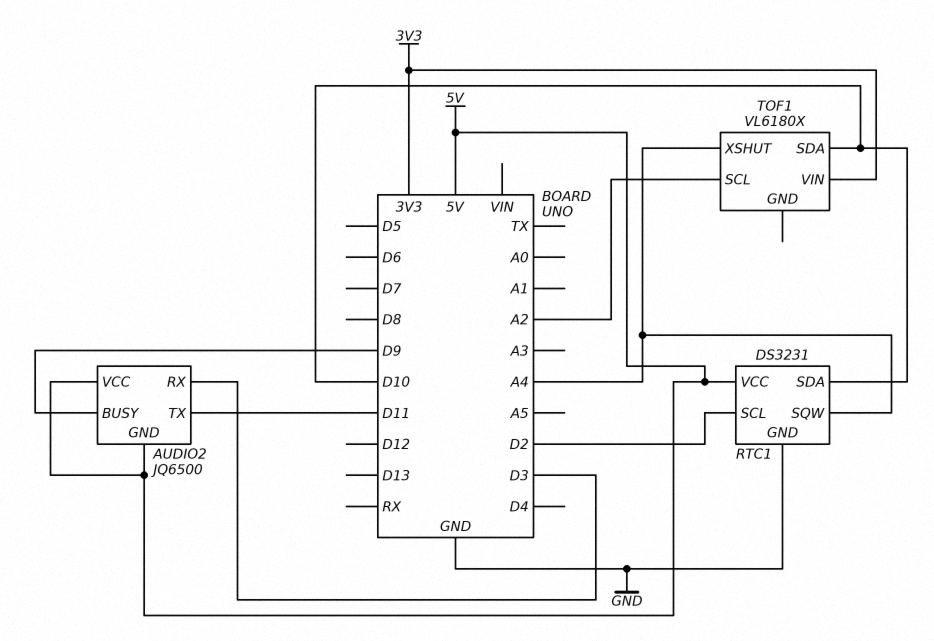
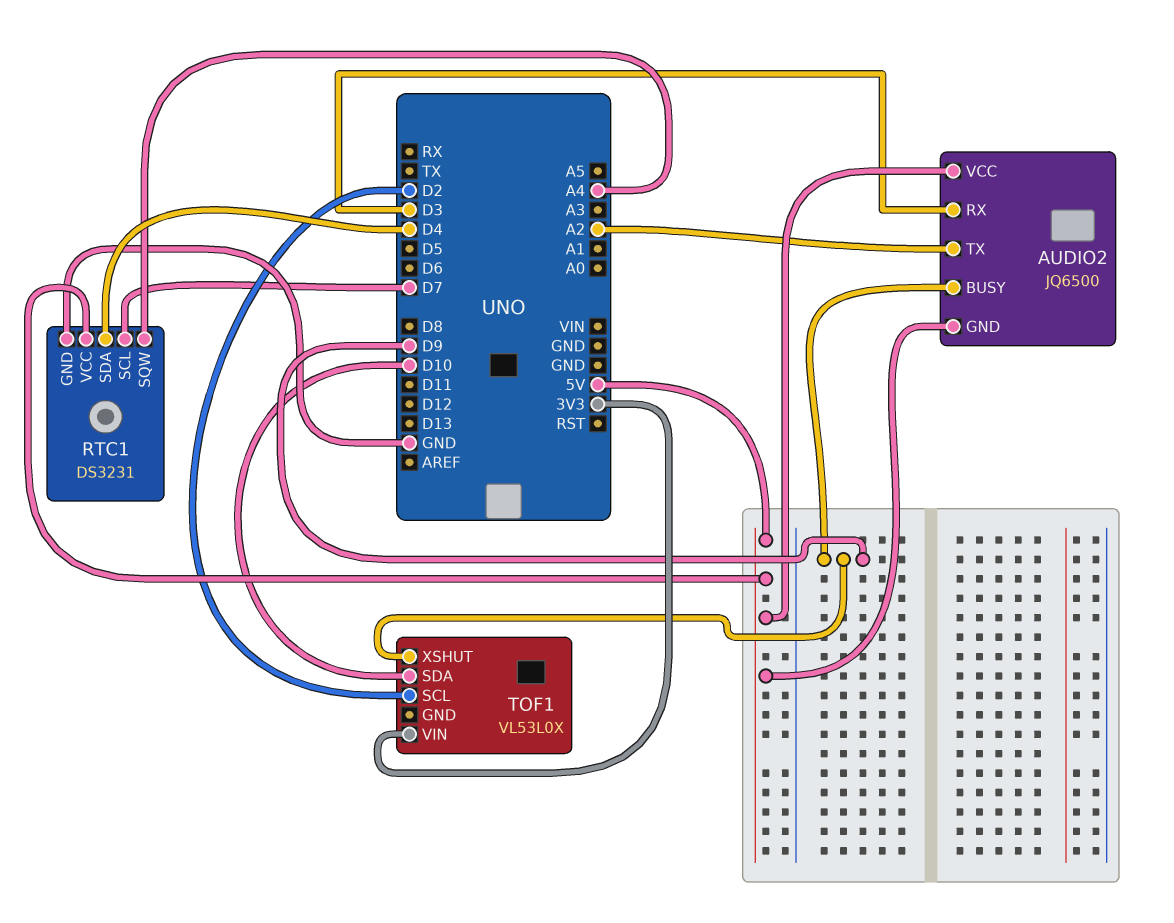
AUDIO2 pin TX: D11 -> A2
RTC1 pin SCL: D2 -> D7
RTC1 pin SDA: D10 -> D4
TOF1: VL6180X -> VL53L0X
TOF1 pin SCL: A2 -> D2
TOF1 pin XSHUT: A4 -> D9

